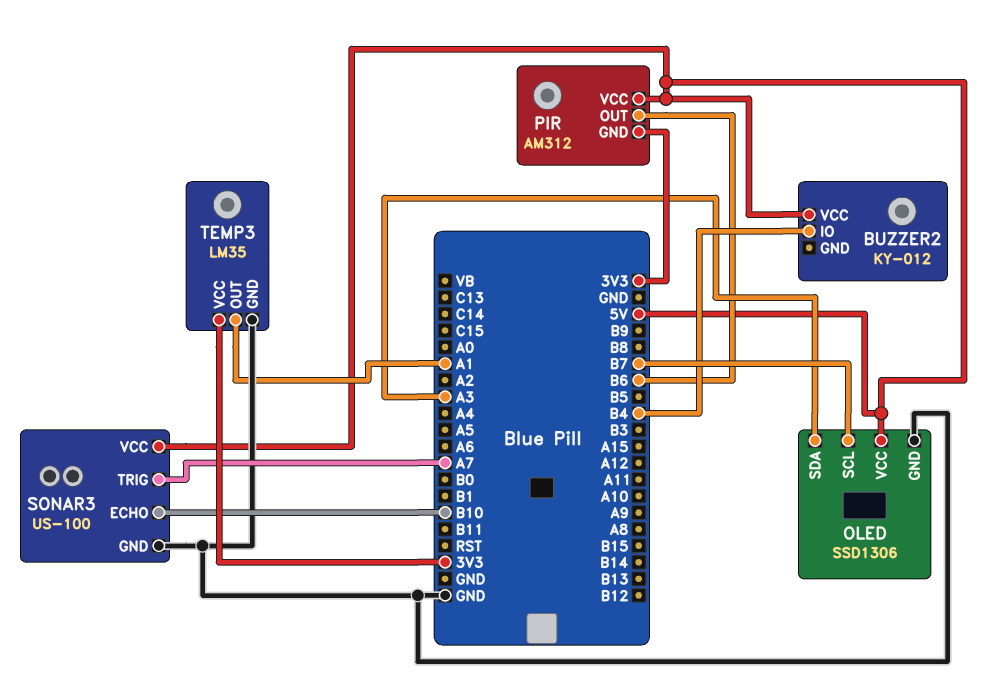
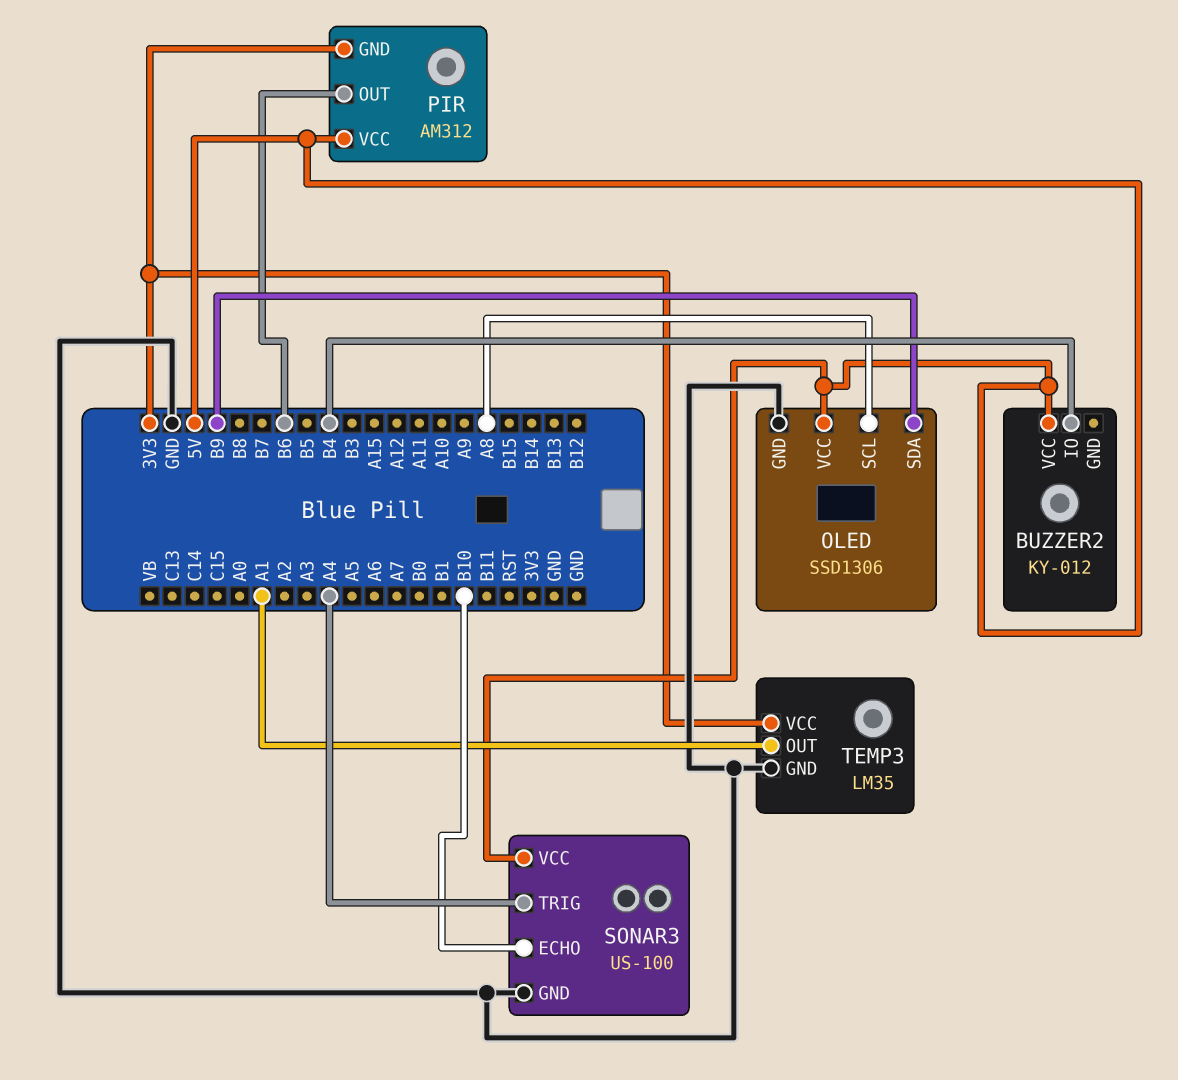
OLED pin SCL: B7 -> A8
OLED pin SDA: A3 -> B9
SONAR3 pin TRIG: A7 -> A4

